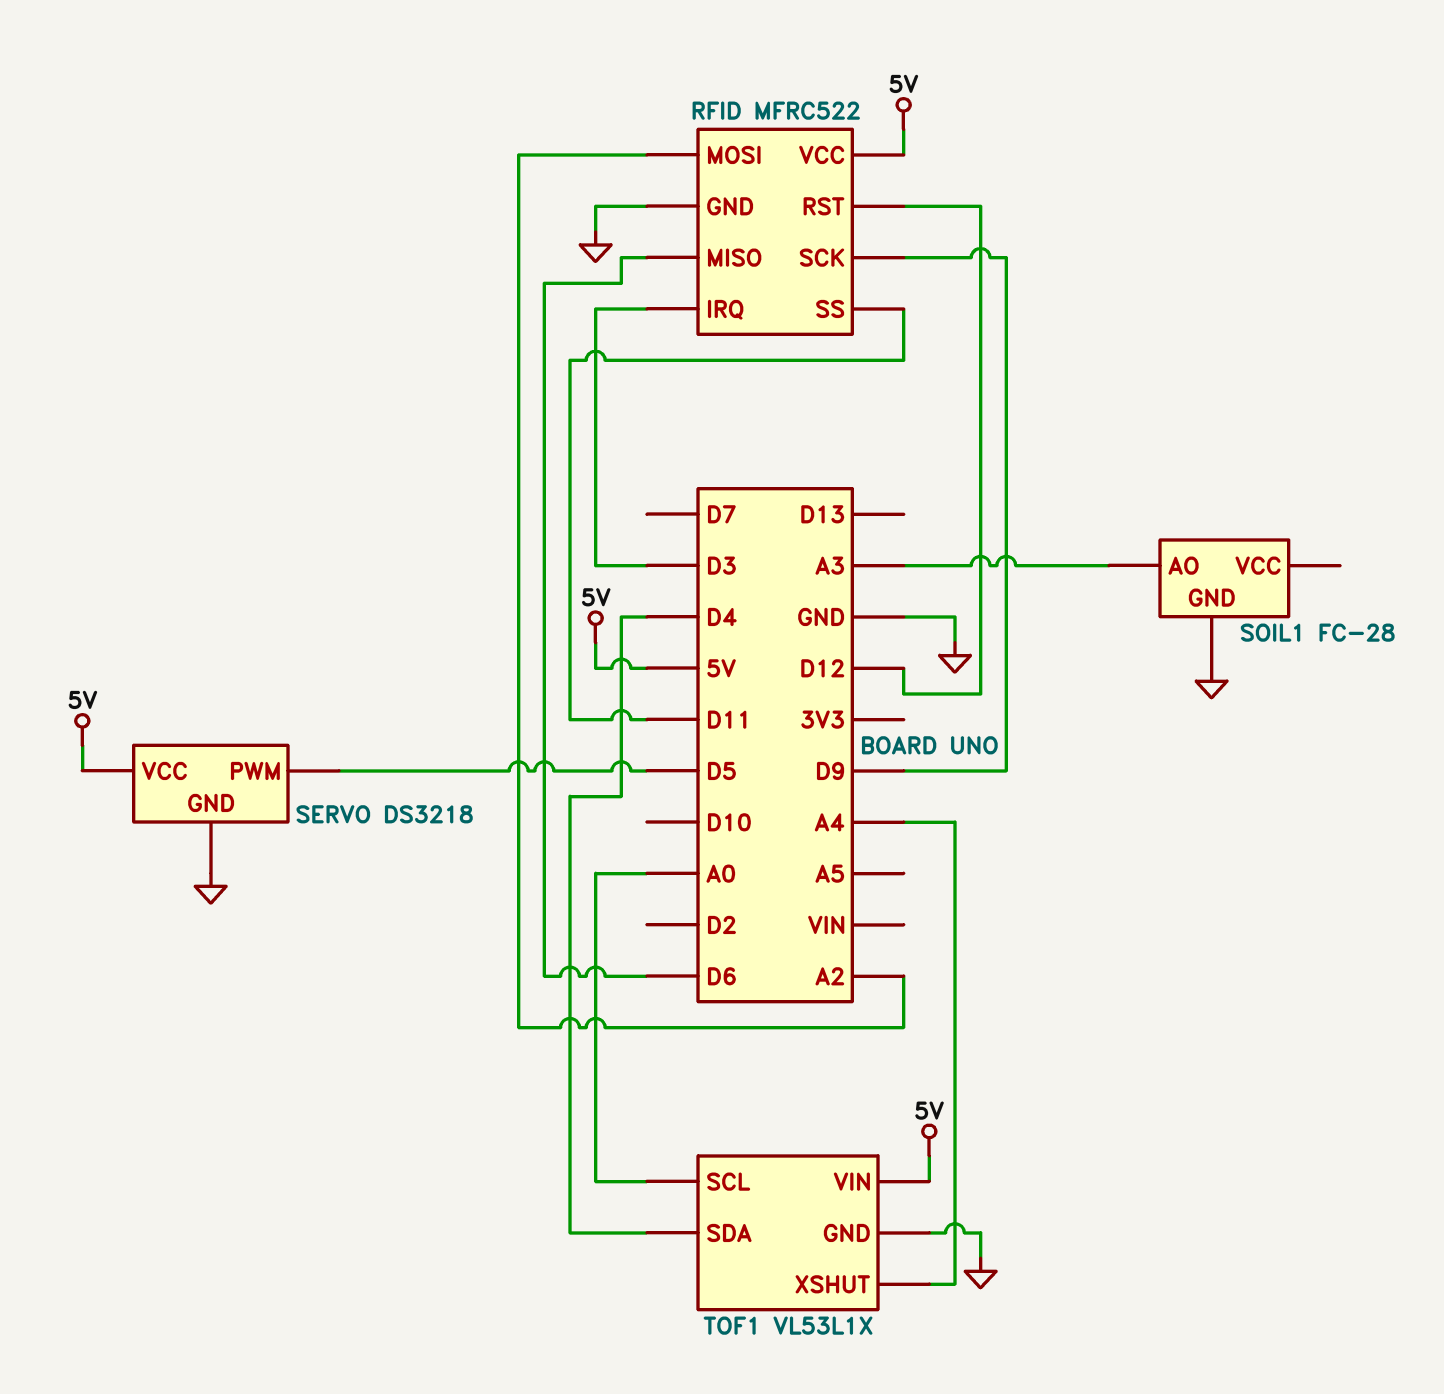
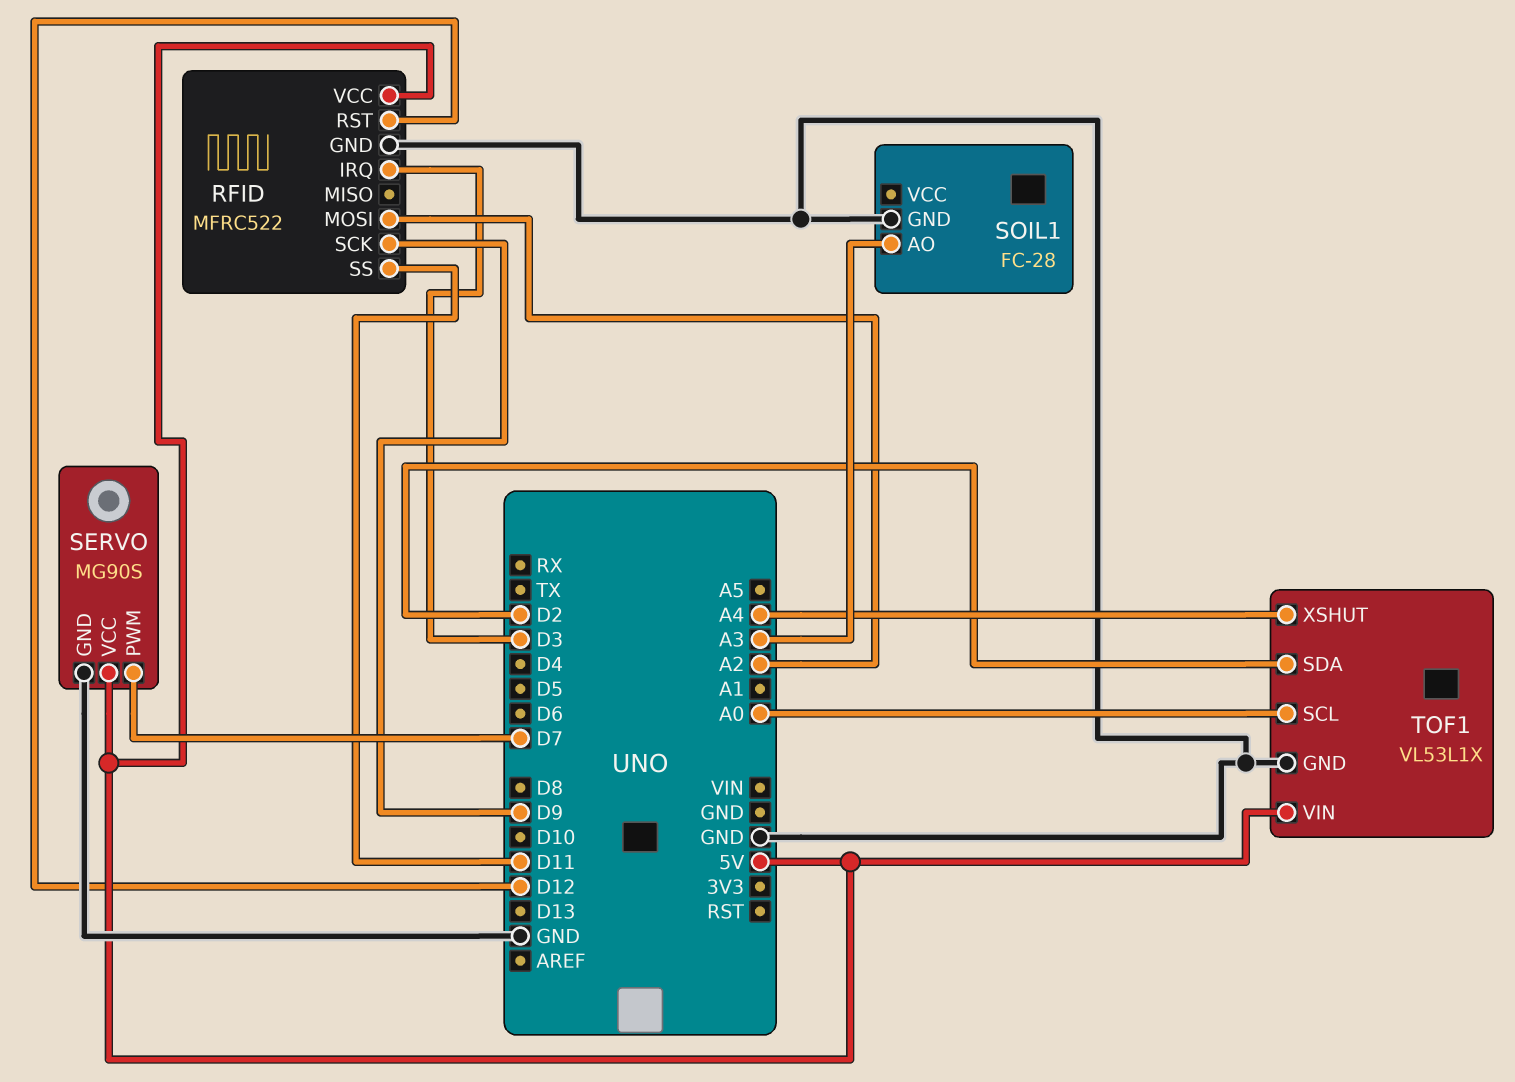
RFID pin MISO: D6 -> none
SERVO: DS3218 -> MG90S
SERVO pin PWM: D5 -> D7
TOF1 pin SDA: D4 -> D2

